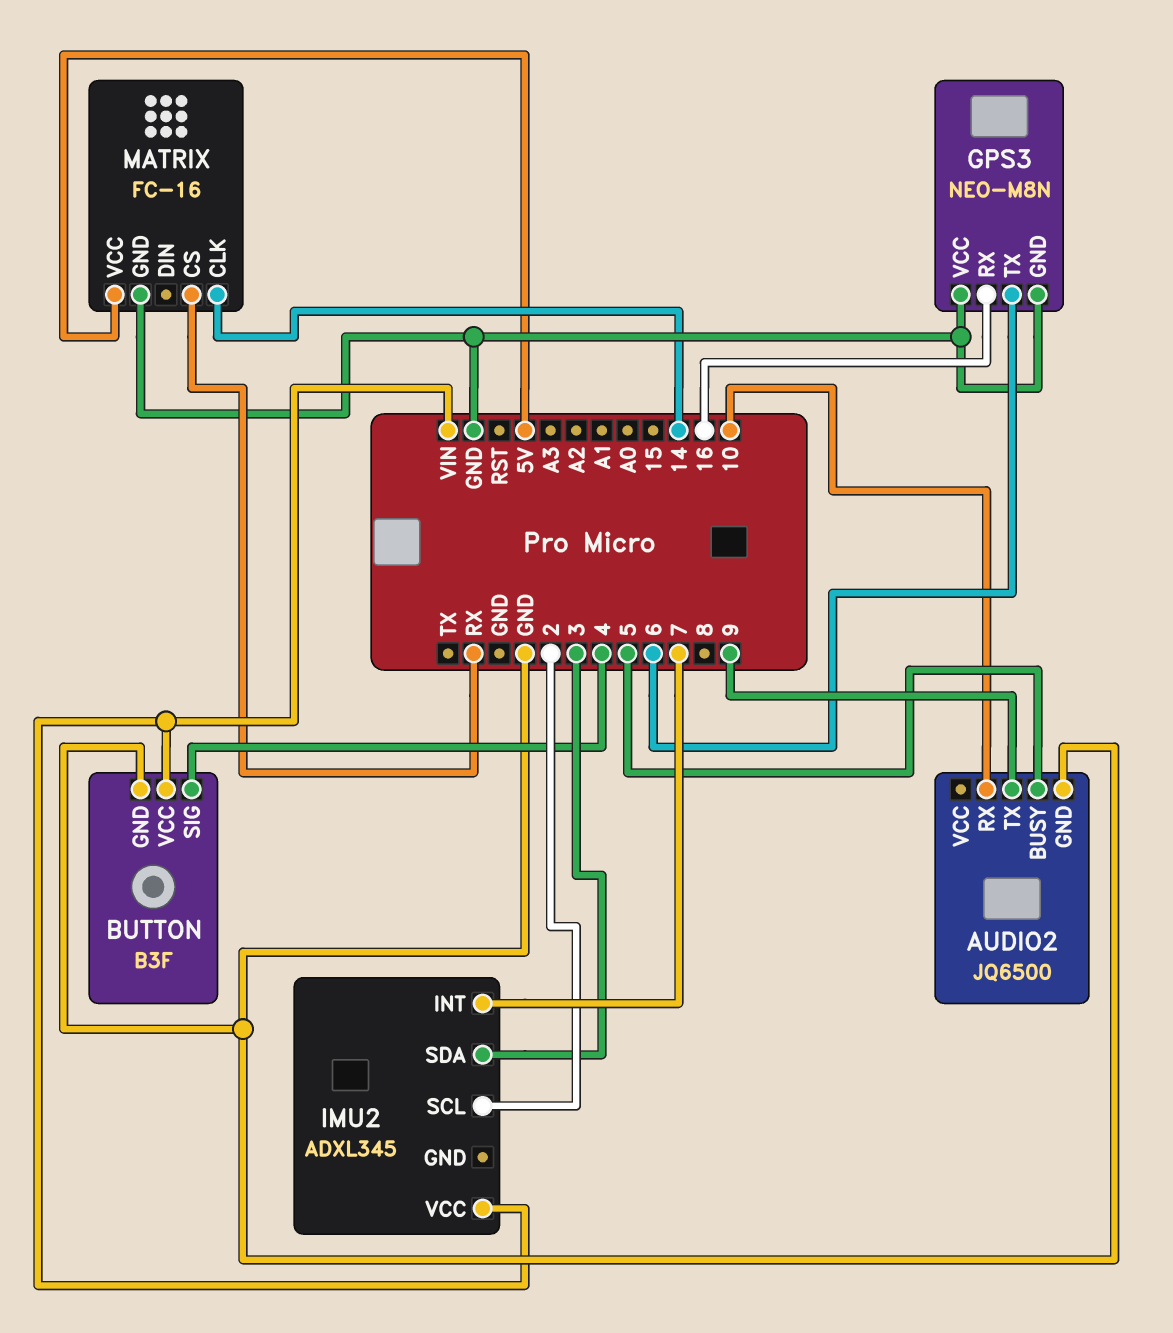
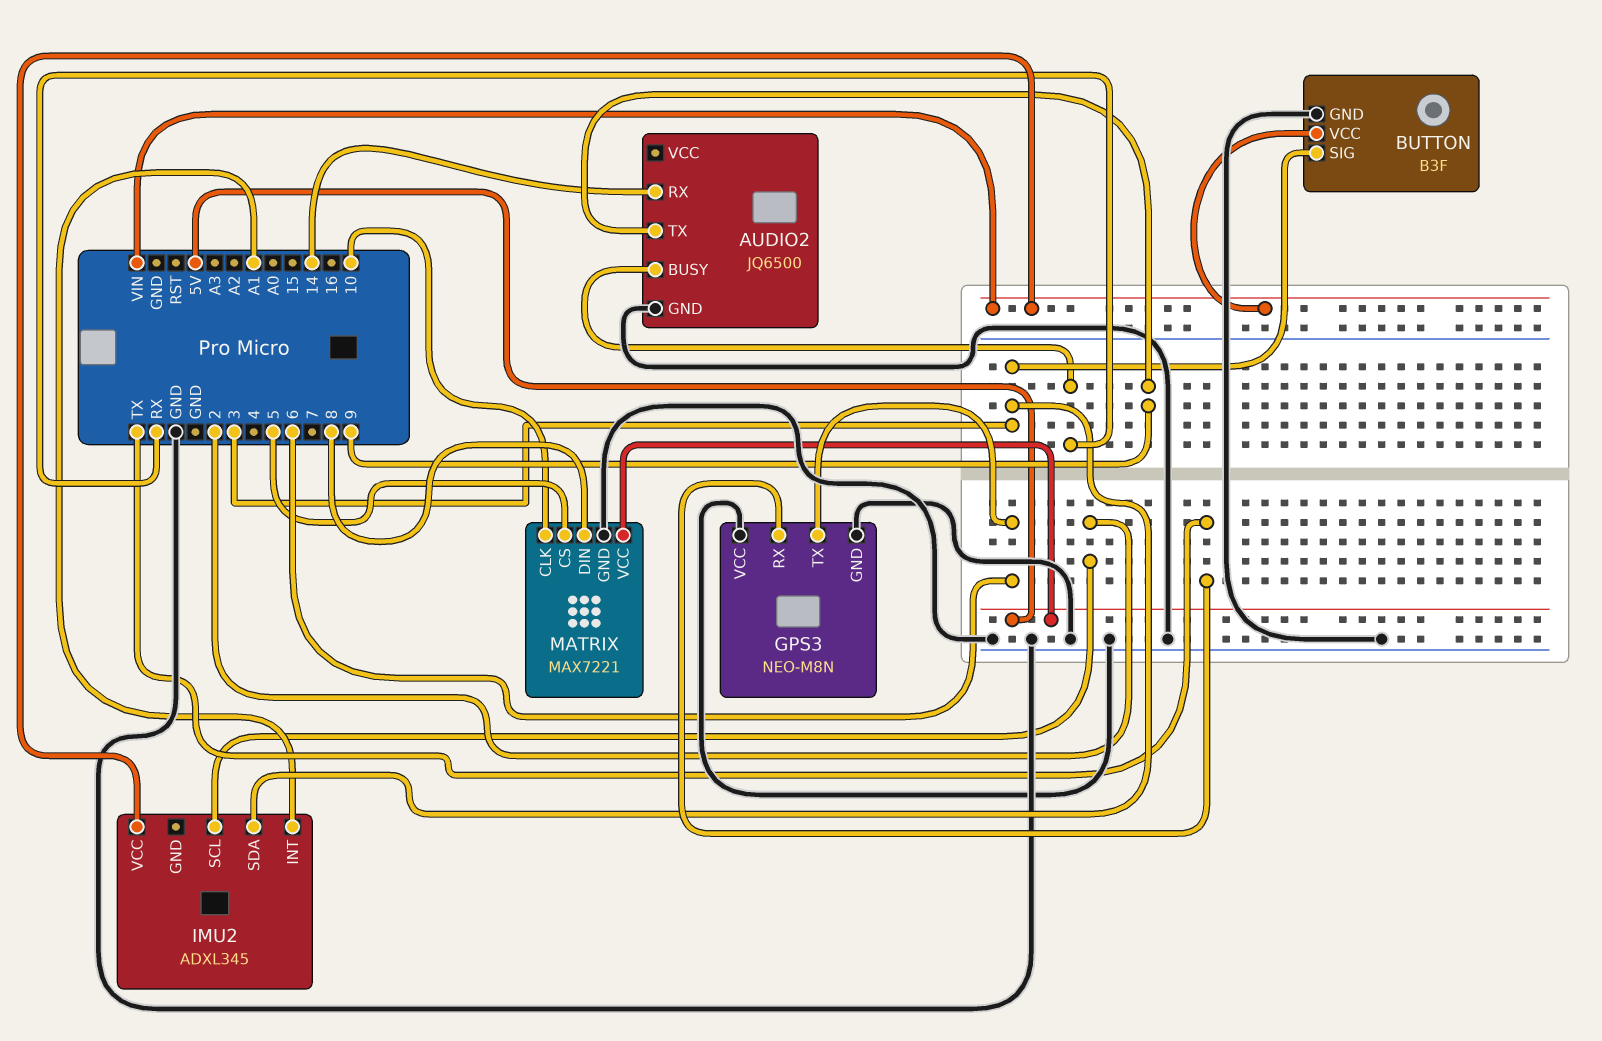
AUDIO2 pin BUSY: 5 -> RX
AUDIO2 pin RX: 10 -> 14
BUTTON pin SIG: 4 -> 3
GPS3 pin RX: 16 -> TX
IMU2 pin INT: 7 -> A1
MATRIX: FC-16 -> MAX7221
MATRIX pin CLK: 14 -> 10
MATRIX pin CS: RX -> 5
MATRIX pin DIN: none -> 8

